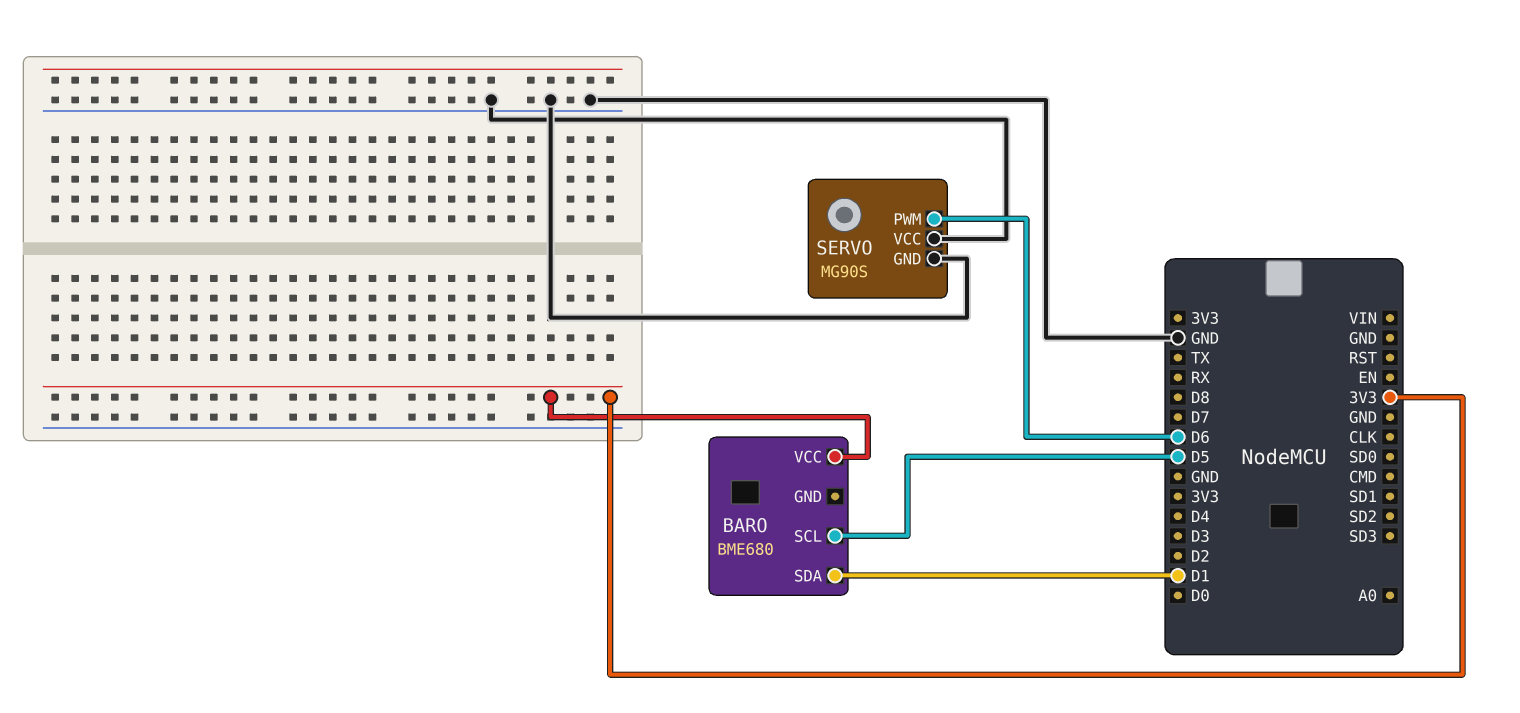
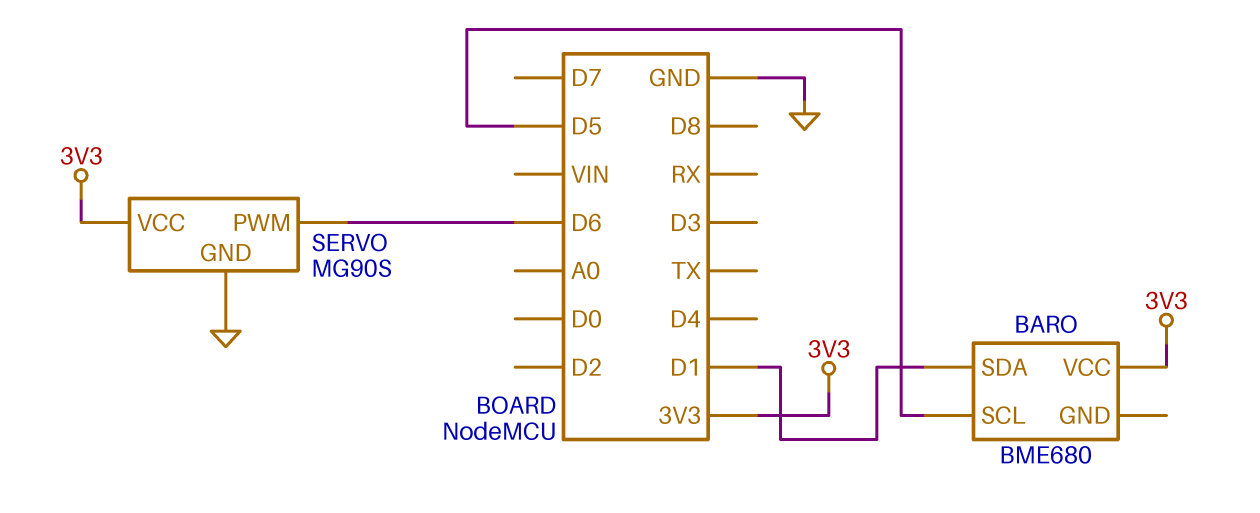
SERVO pin VCC: GND -> 3V3

